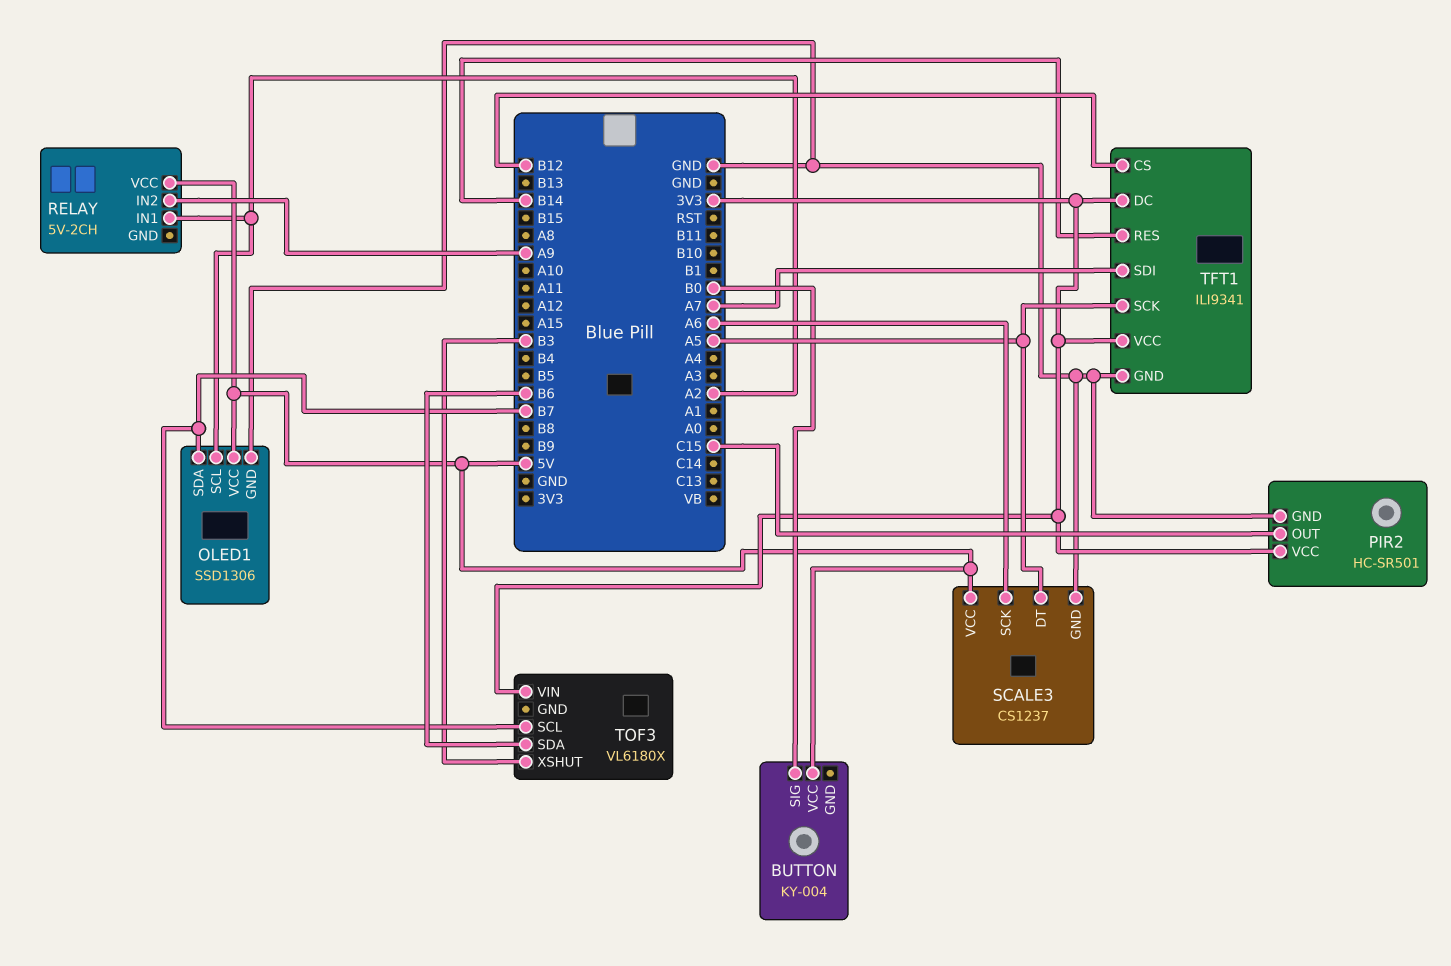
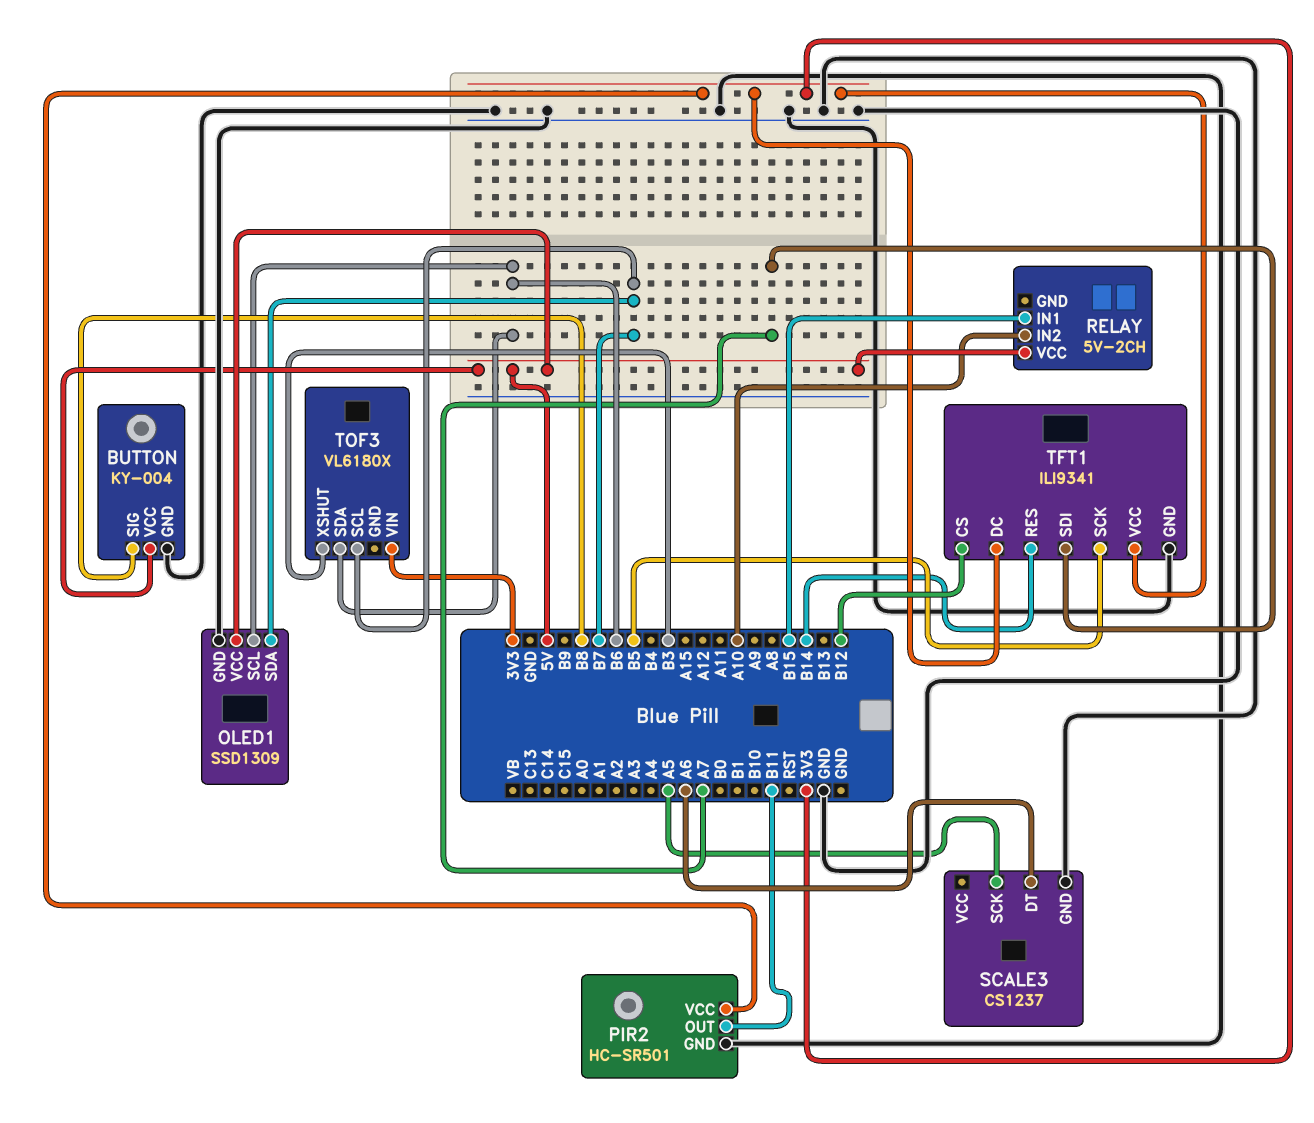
BUTTON pin GND: none -> GND
BUTTON pin SIG: B0 -> B8
OLED1: SSD1306 -> SSD1309
OLED1 pin SCL: A2 -> B6
PIR2 pin OUT: C15 -> B11
RELAY pin IN1: A2 -> B15
RELAY pin IN2: A9 -> A10
SCALE3 pin DT: A5 -> A6
SCALE3 pin SCK: A6 -> A5
SCALE3 pin VCC: 5V -> none
TFT1 pin SCK: A5 -> B5

